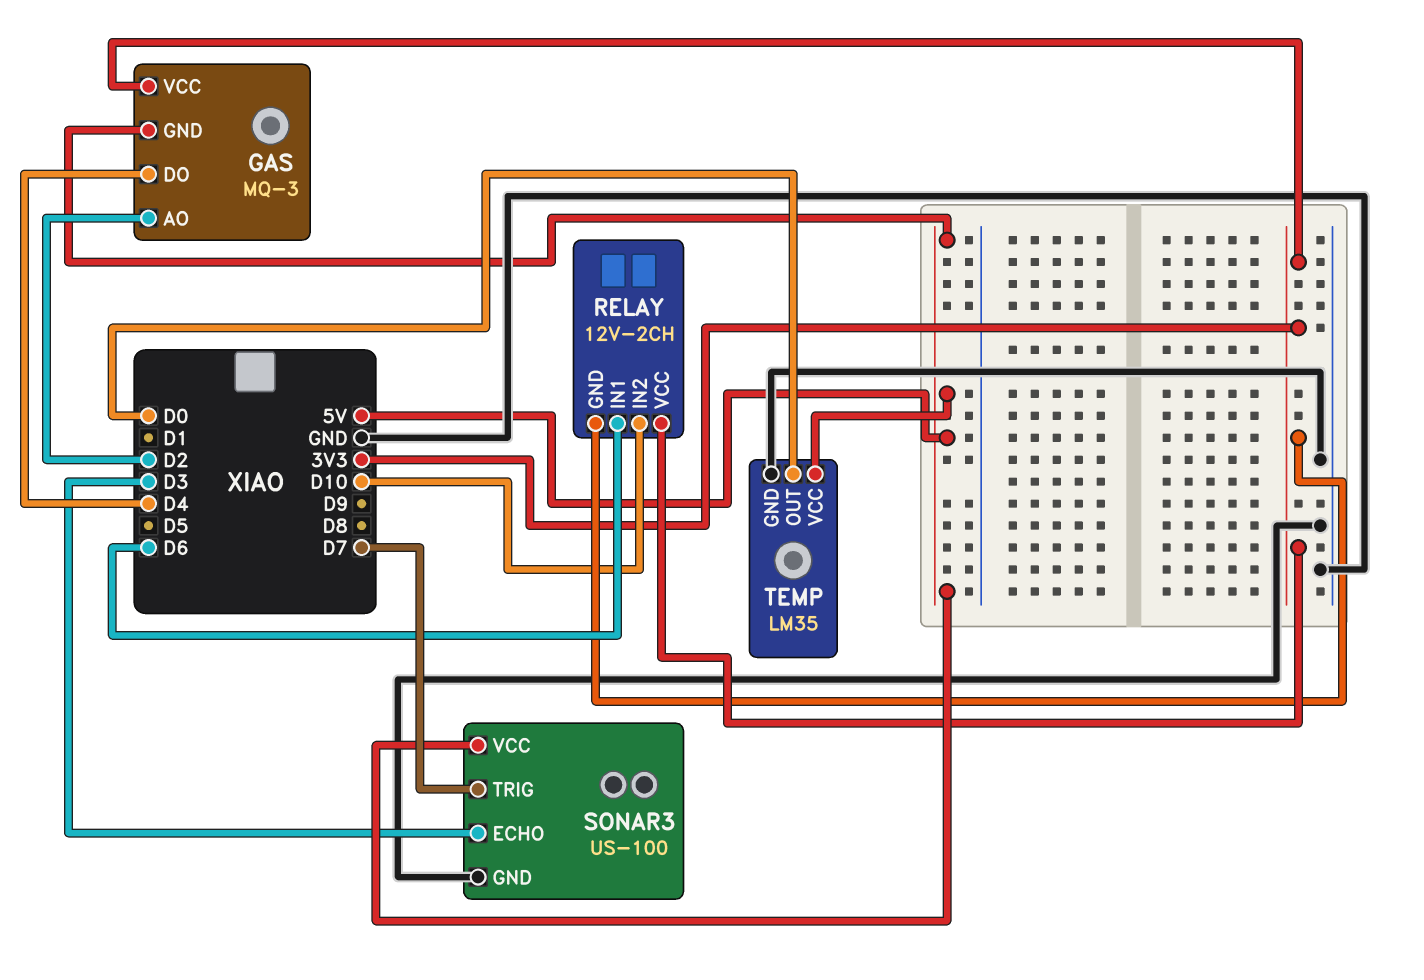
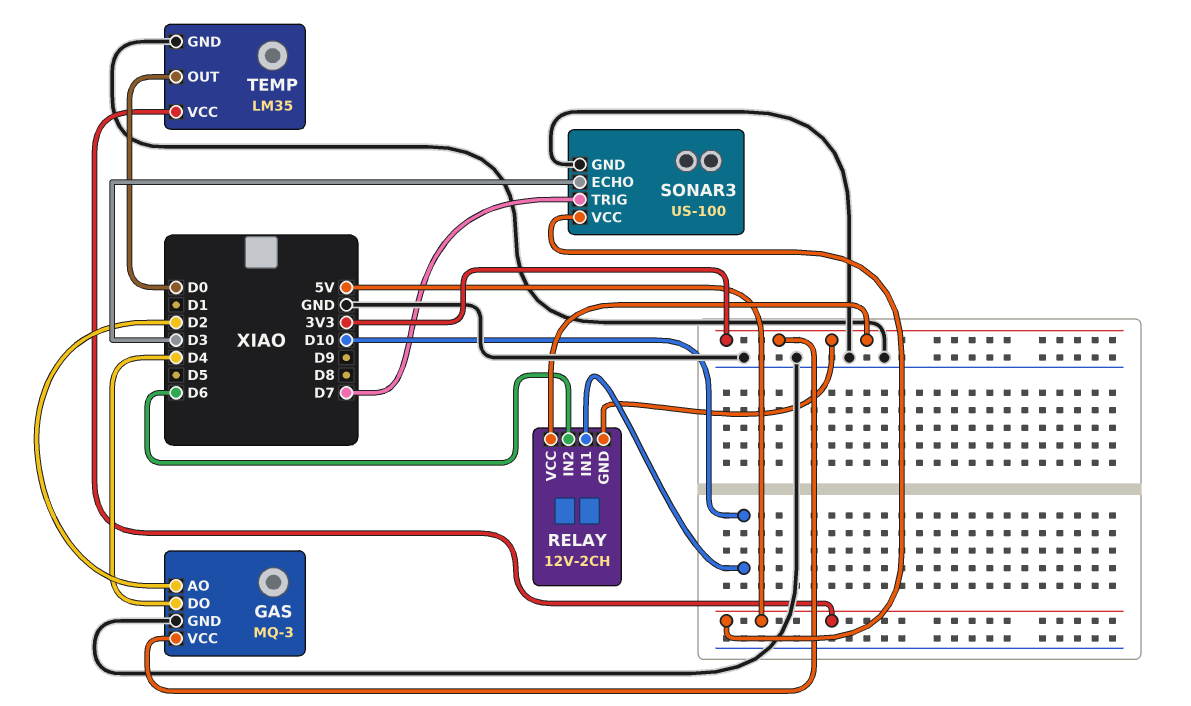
GAS pin GND: 5V -> GND
RELAY pin IN1: D6 -> D10
RELAY pin IN2: D10 -> D6

